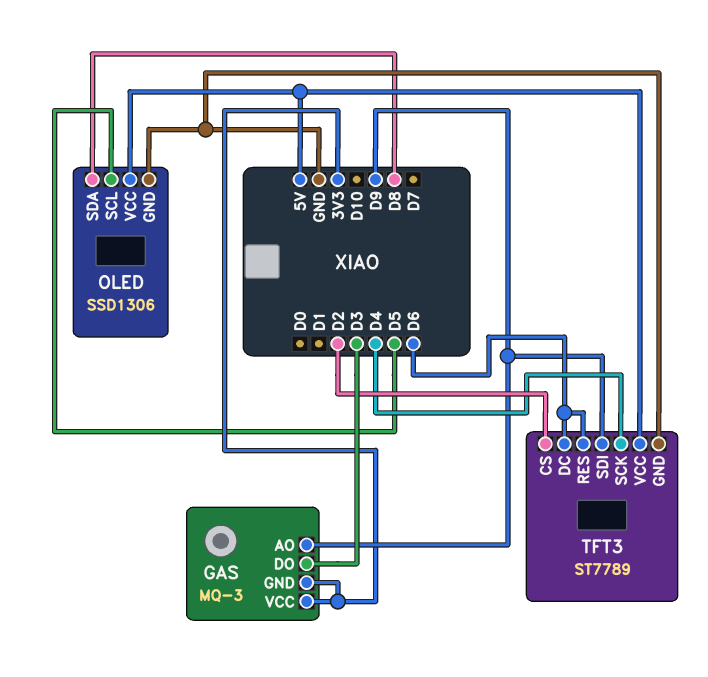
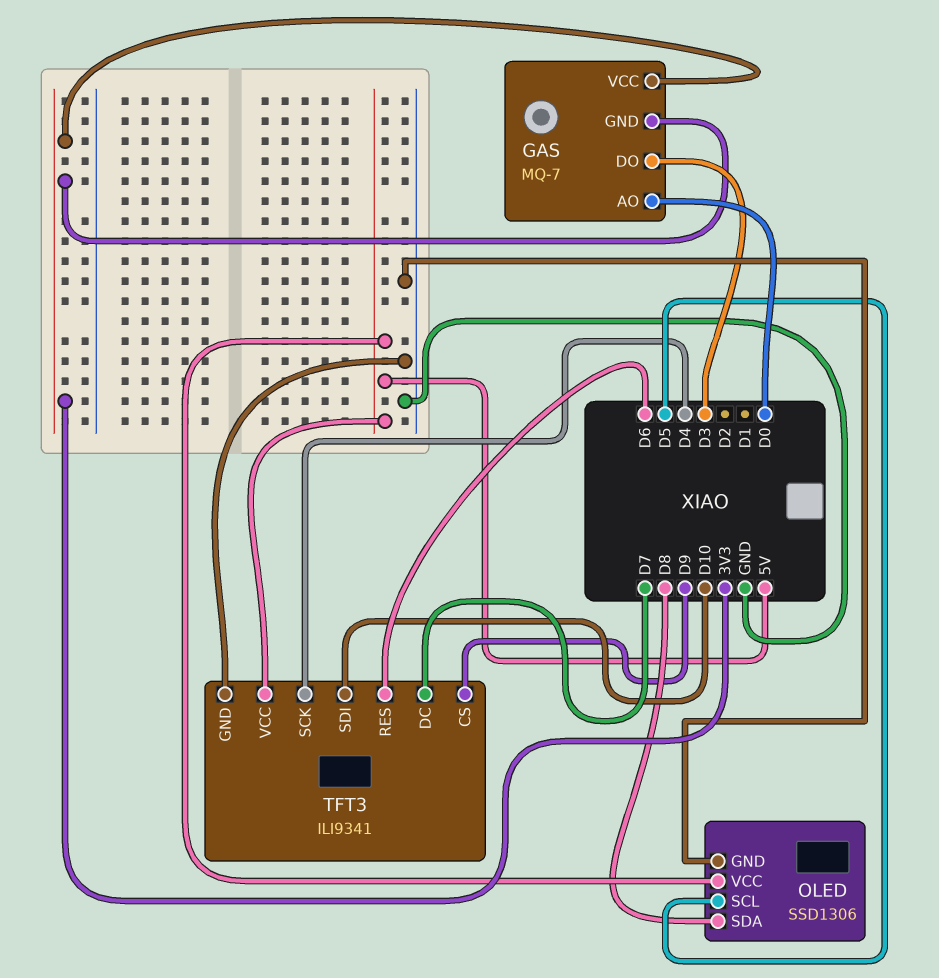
GAS: MQ-3 -> MQ-7
GAS pin AO: D9 -> D0
TFT3: ST7789 -> ILI9341
TFT3 pin CS: D2 -> D9
TFT3 pin DC: D6 -> D7
TFT3 pin SDI: D9 -> D10

